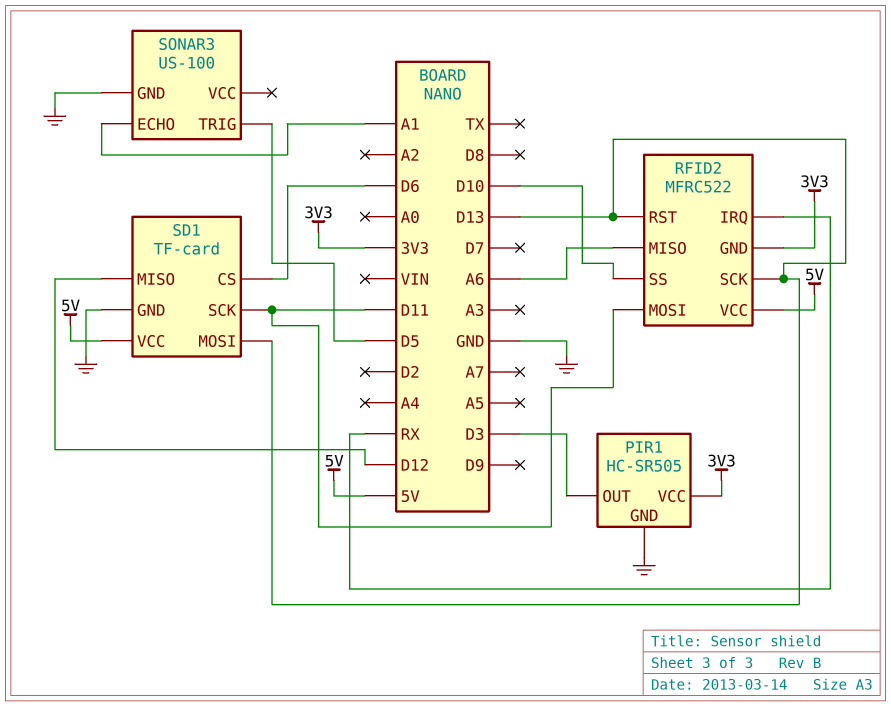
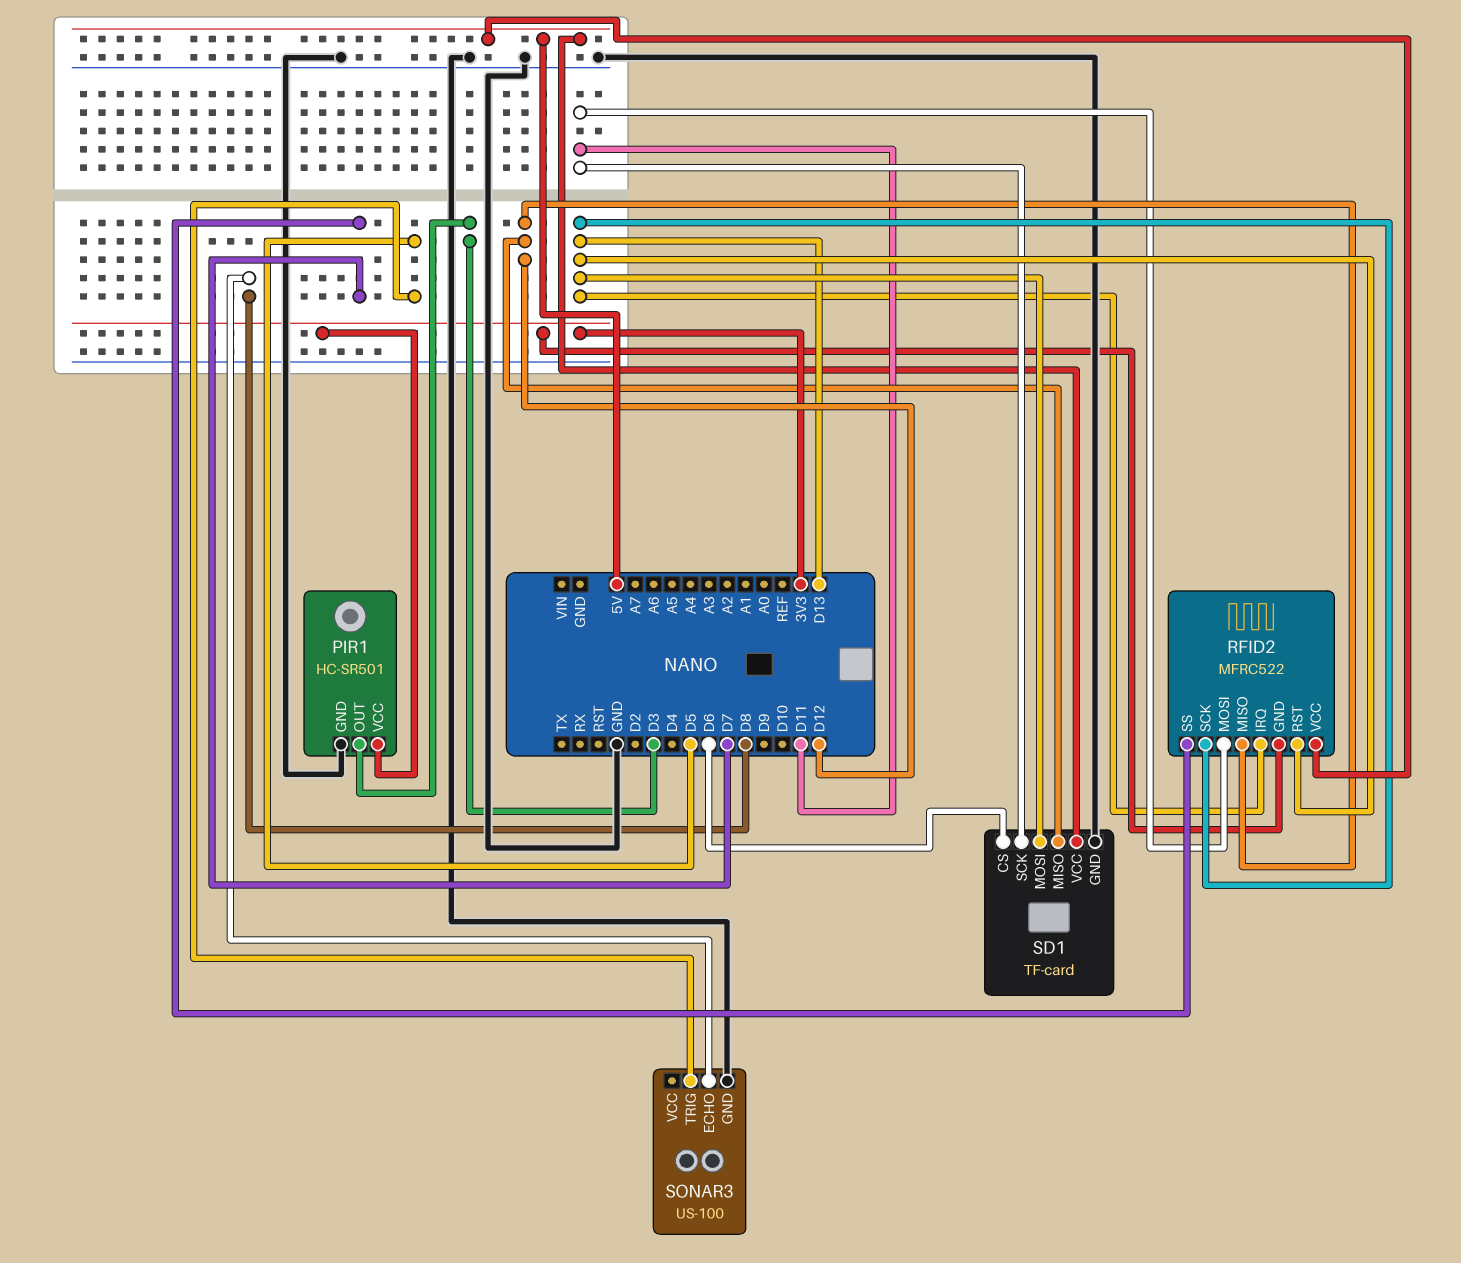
PIR1: HC-SR505 -> HC-SR501
RFID2 pin IRQ: RX -> D13
RFID2 pin MISO: A6 -> D12
RFID2 pin SS: D10 -> D7
SONAR3 pin ECHO: A1 -> D8

